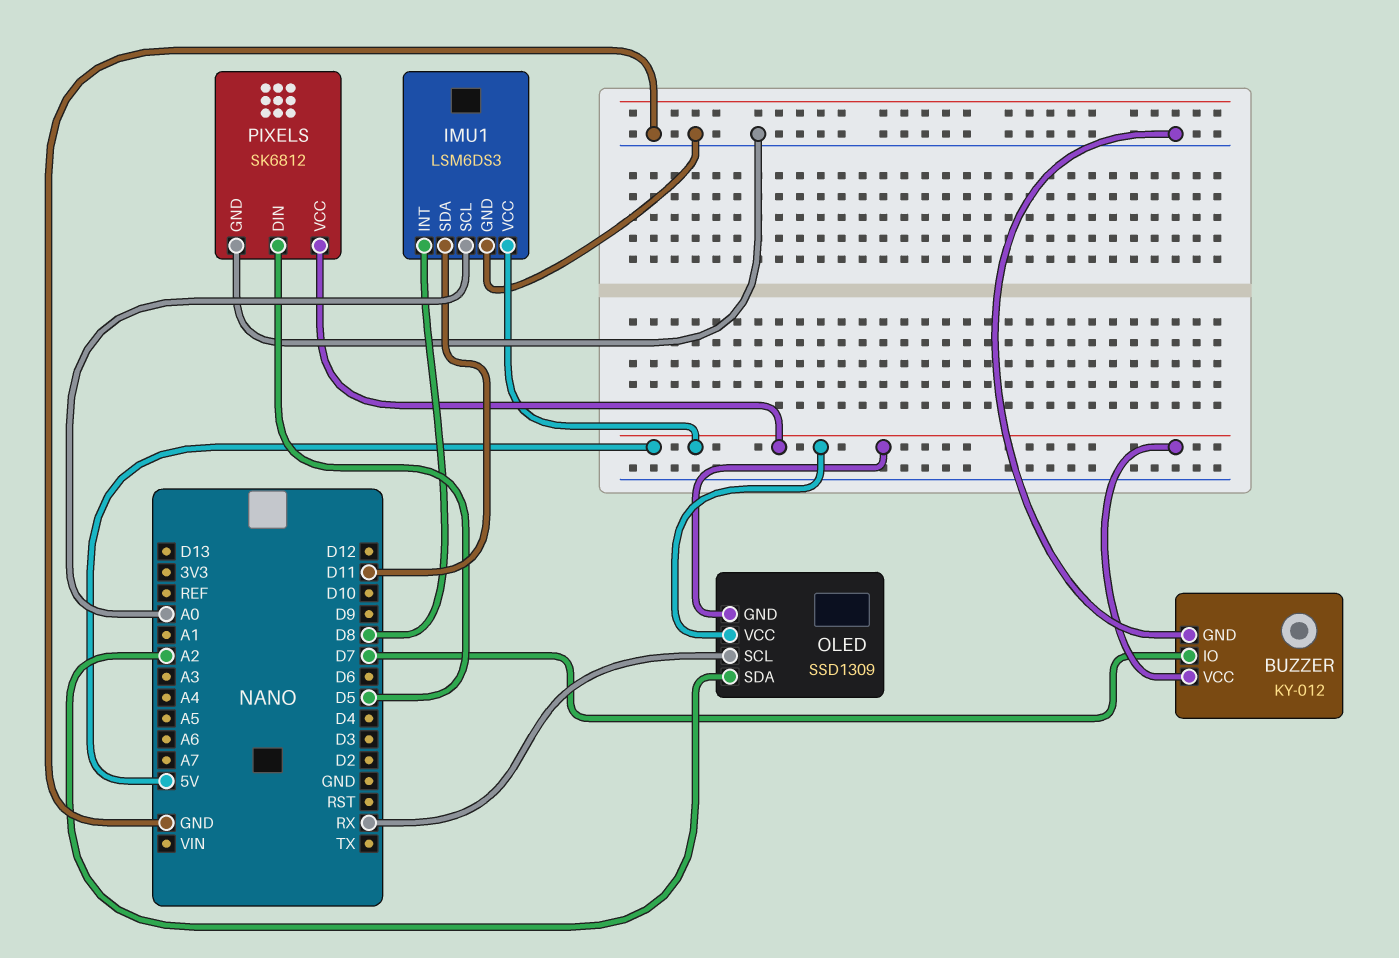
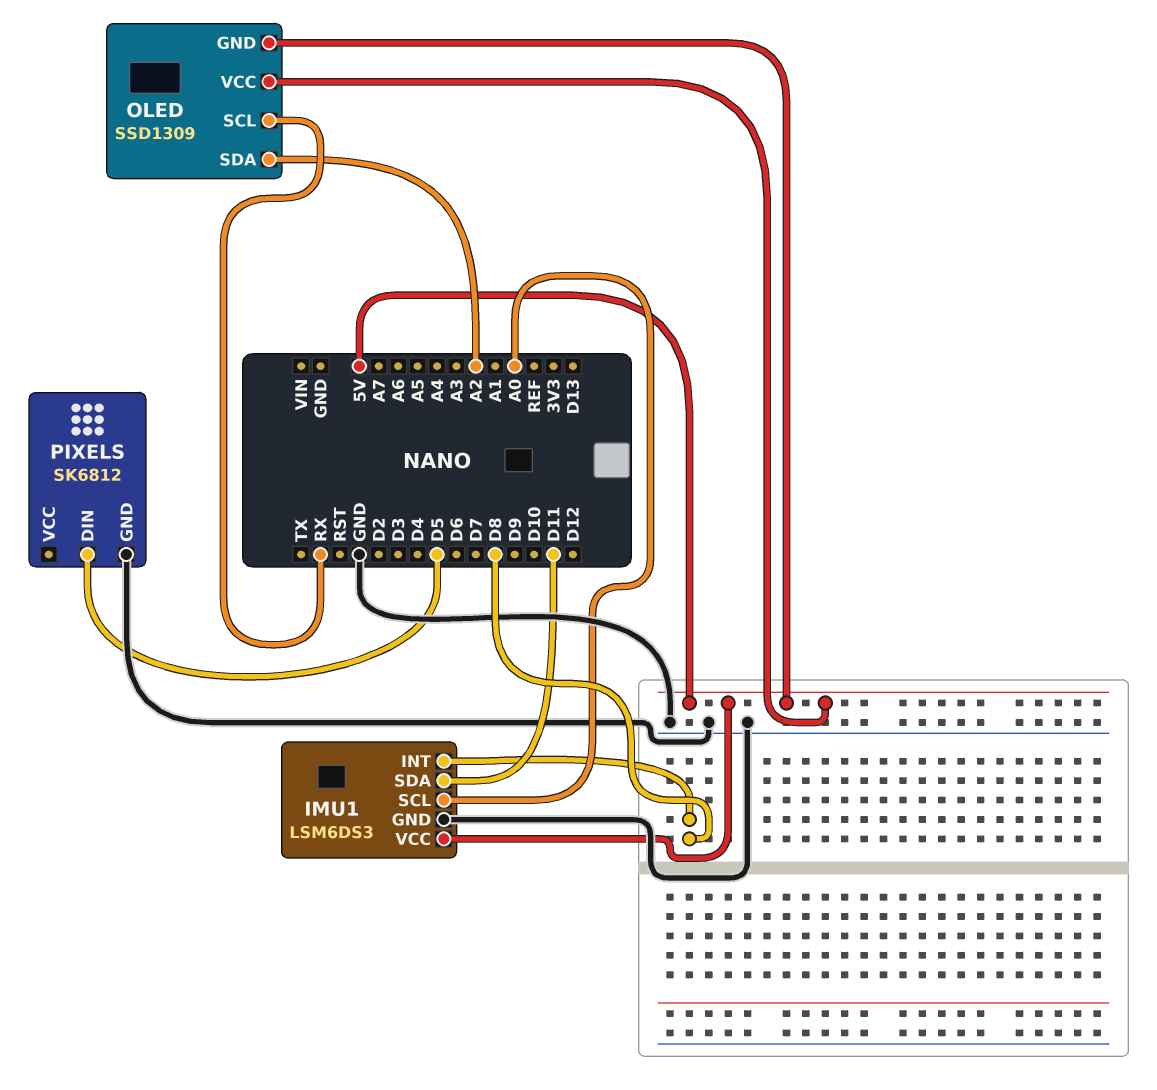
BUZZER: KY-012 -> none
BUZZER pin GND: GND -> none
BUZZER pin IO: D7 -> none
BUZZER pin VCC: 5V -> none
PIXELS pin VCC: 5V -> none

